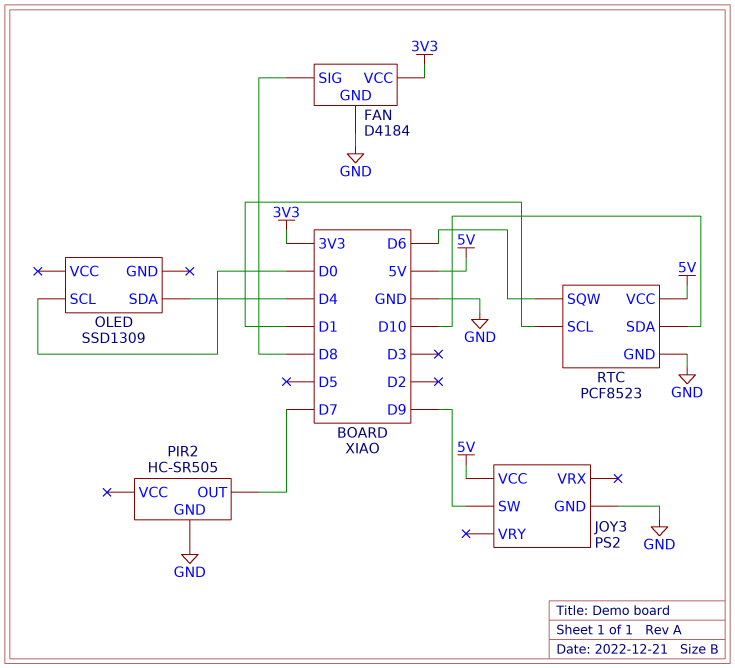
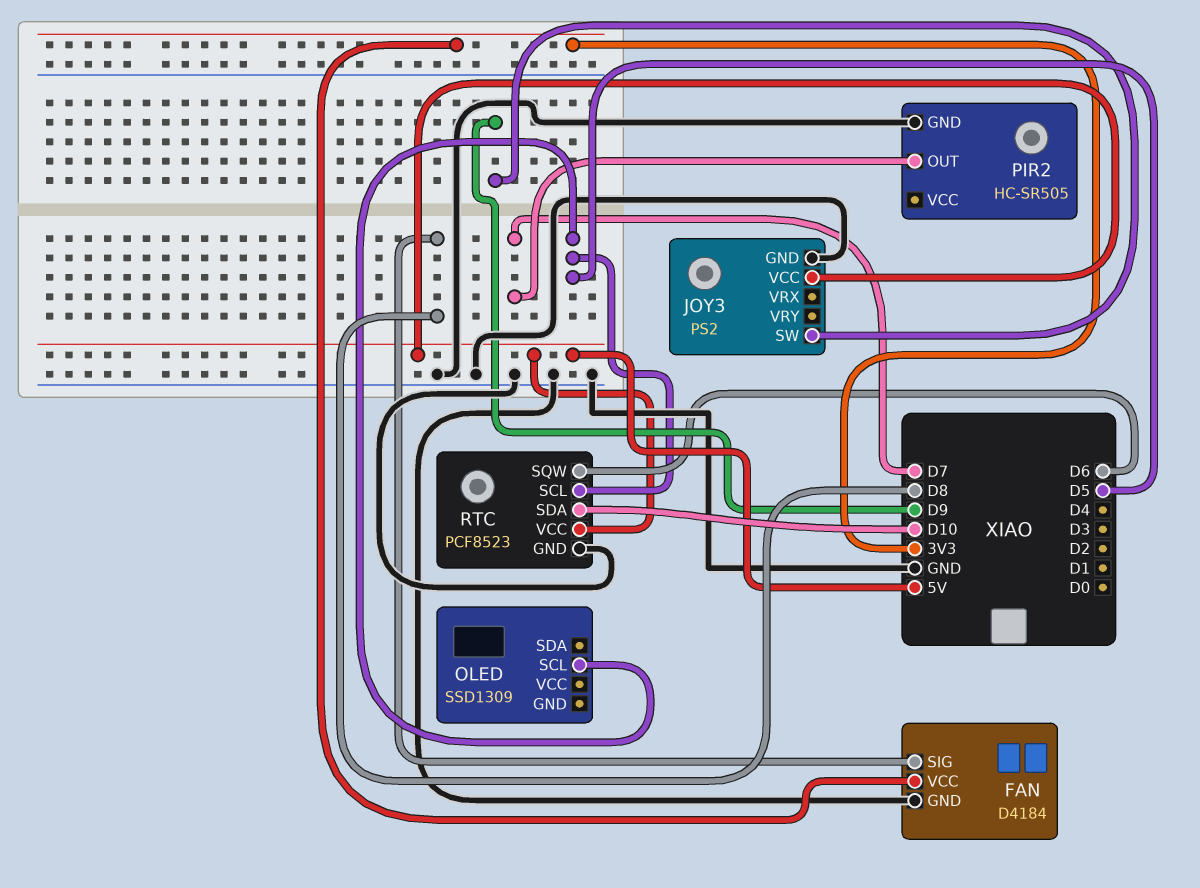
OLED pin SCL: D0 -> D5
OLED pin SDA: D4 -> none
RTC pin SCL: D1 -> D5

